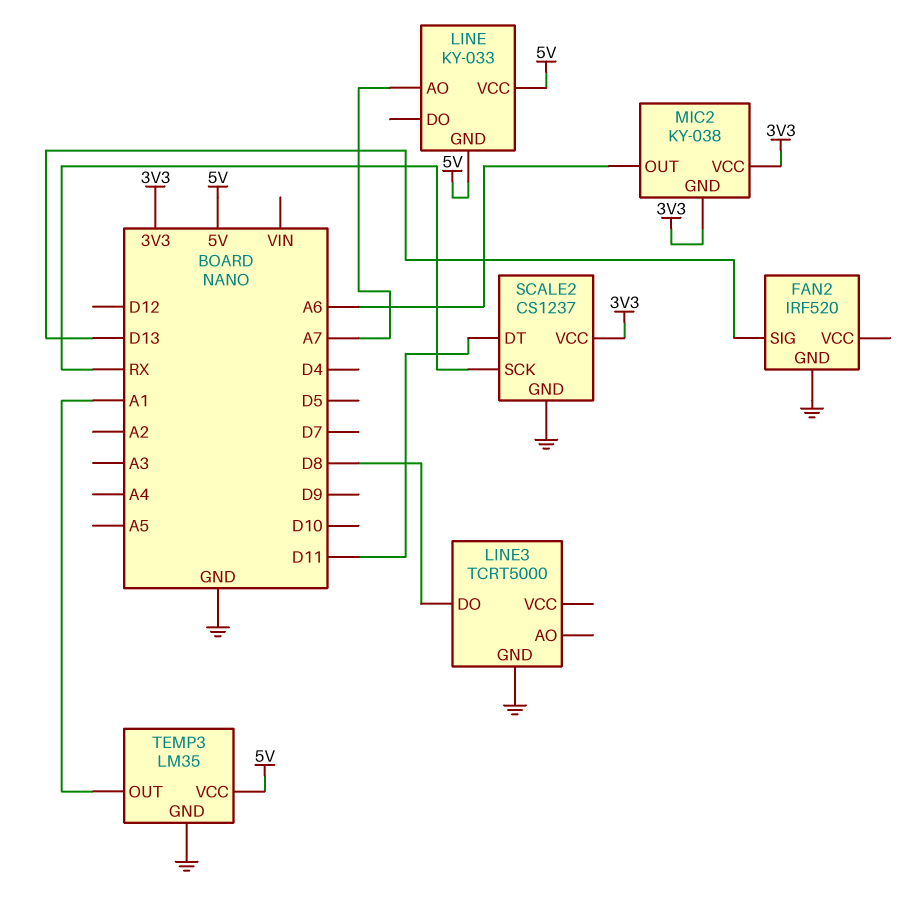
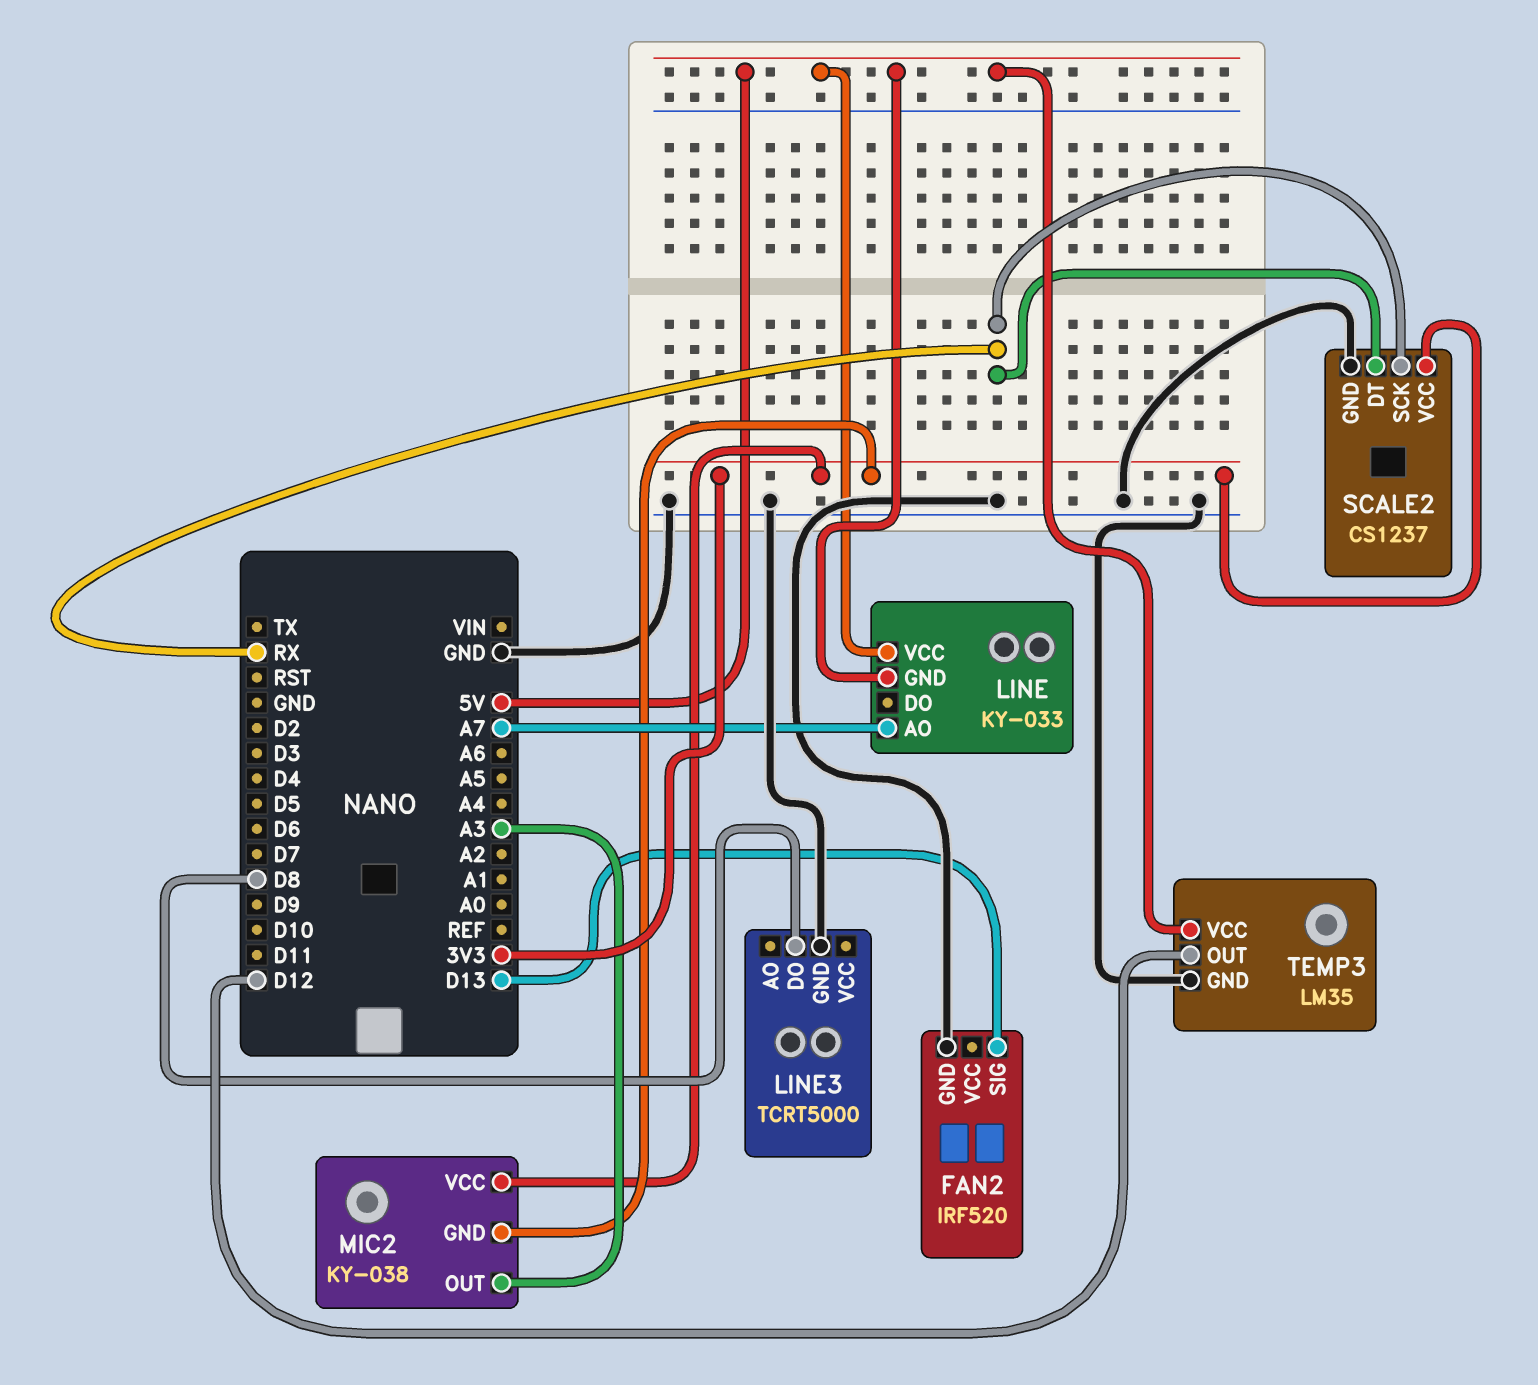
MIC2 pin OUT: A6 -> A3
SCALE2 pin DT: D11 -> RX
TEMP3 pin OUT: A1 -> D12

